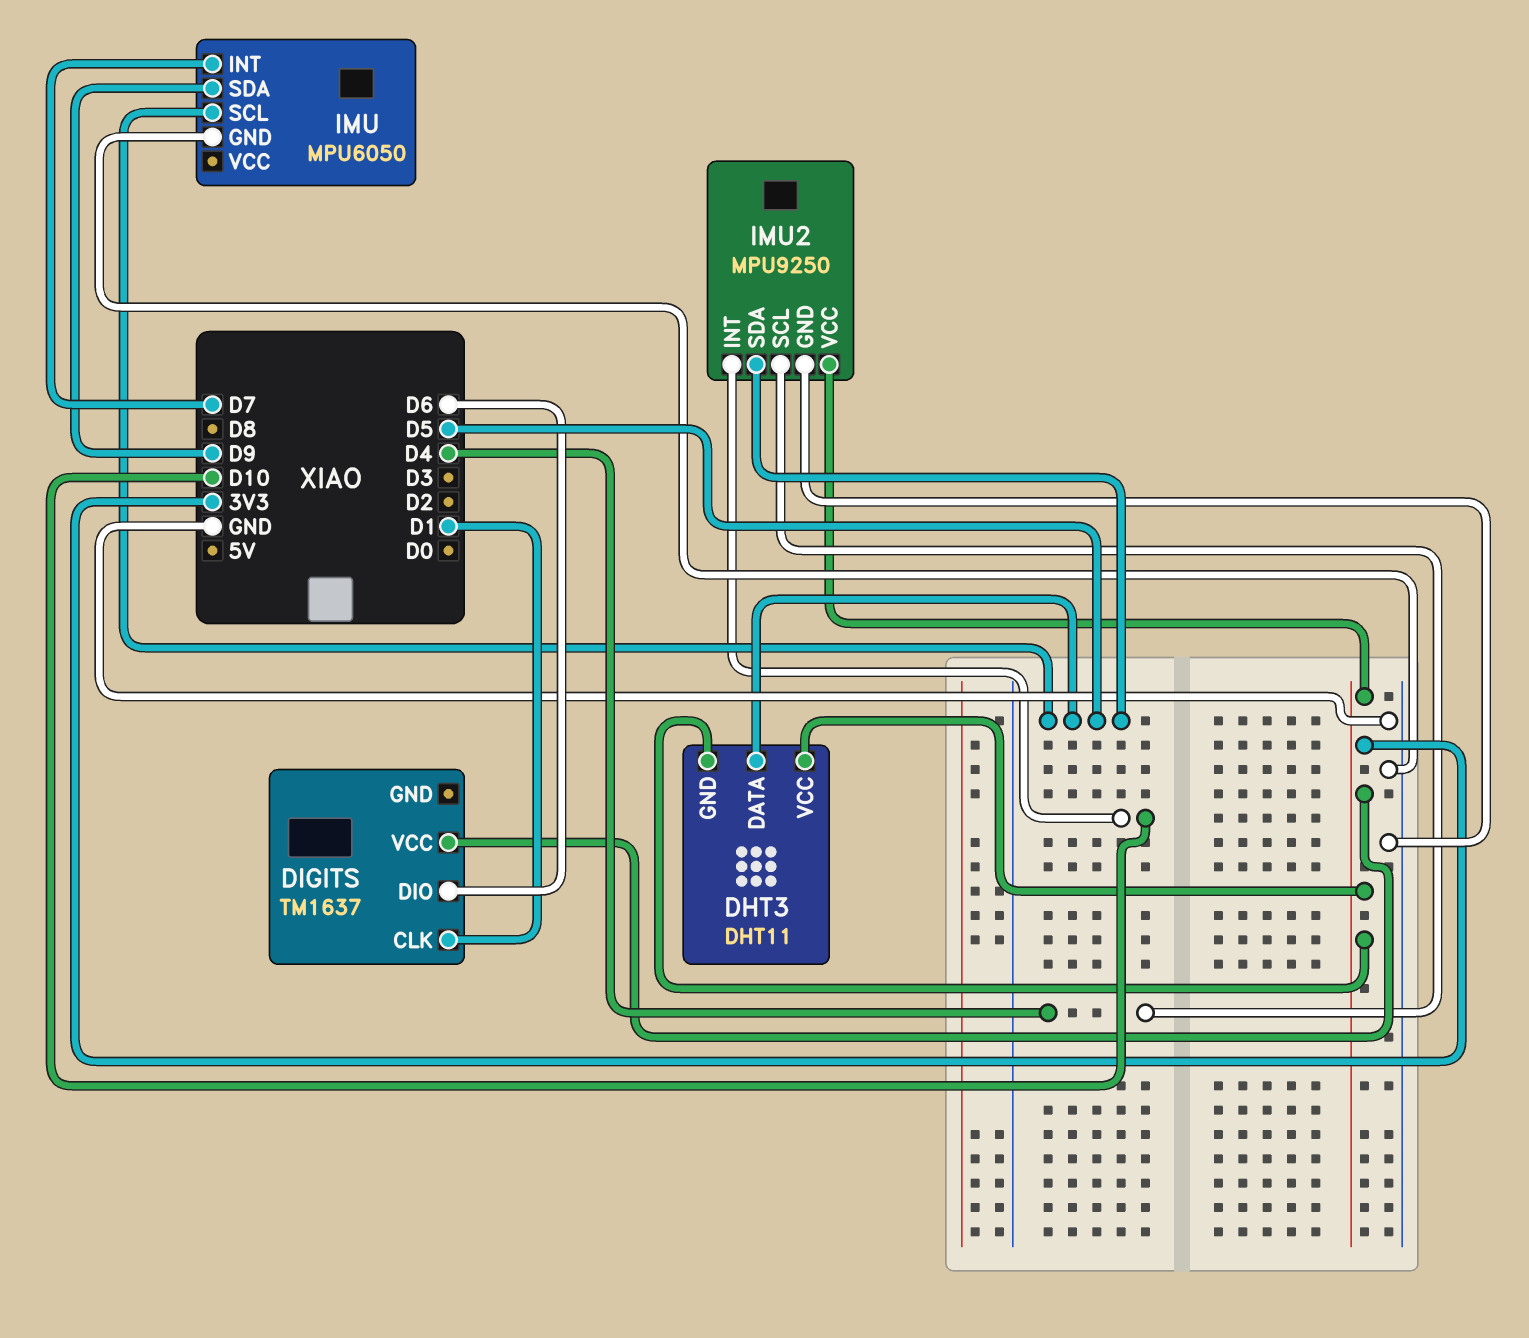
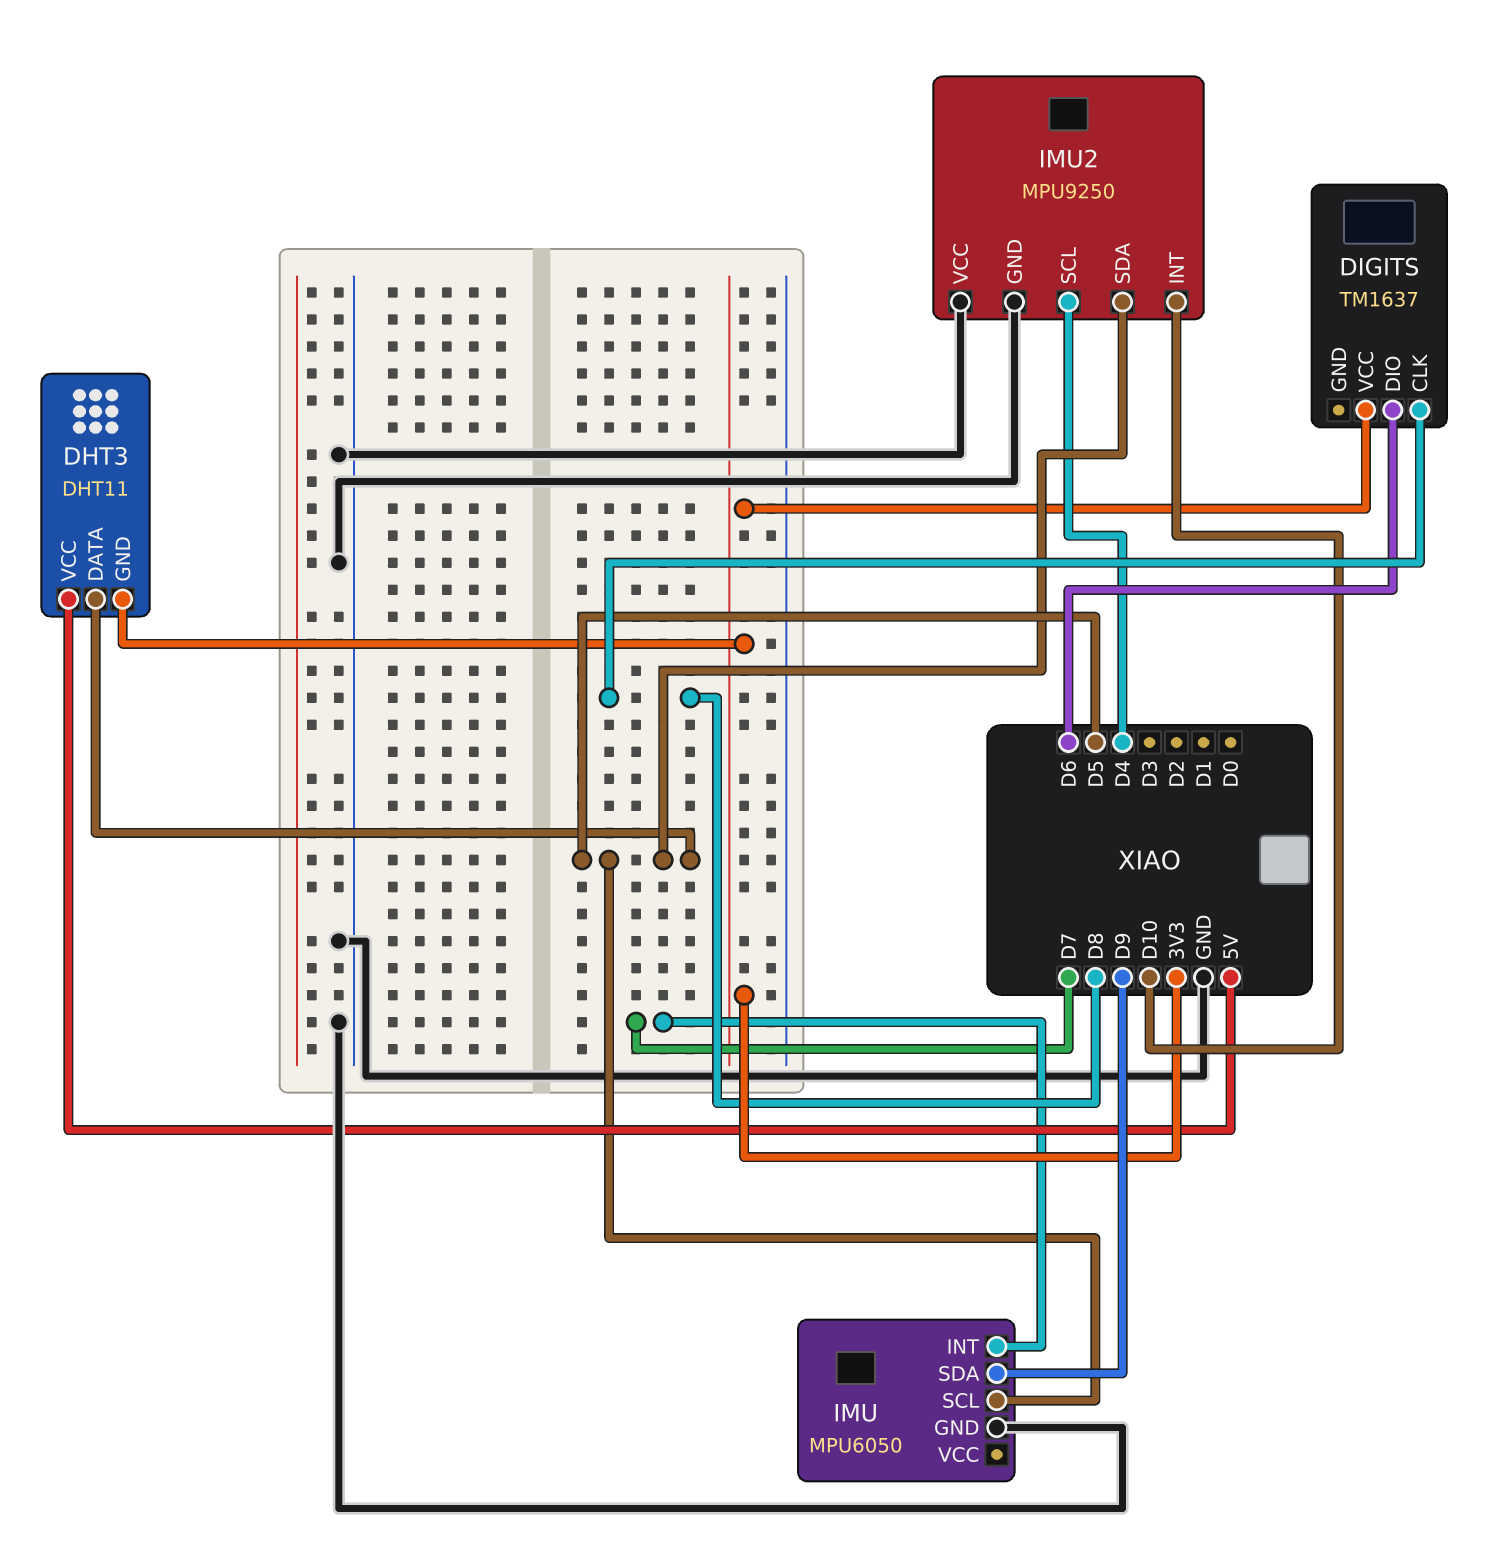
DHT3 pin VCC: 3V3 -> 5V
DIGITS pin CLK: D1 -> D8
IMU2 pin VCC: 3V3 -> GND

